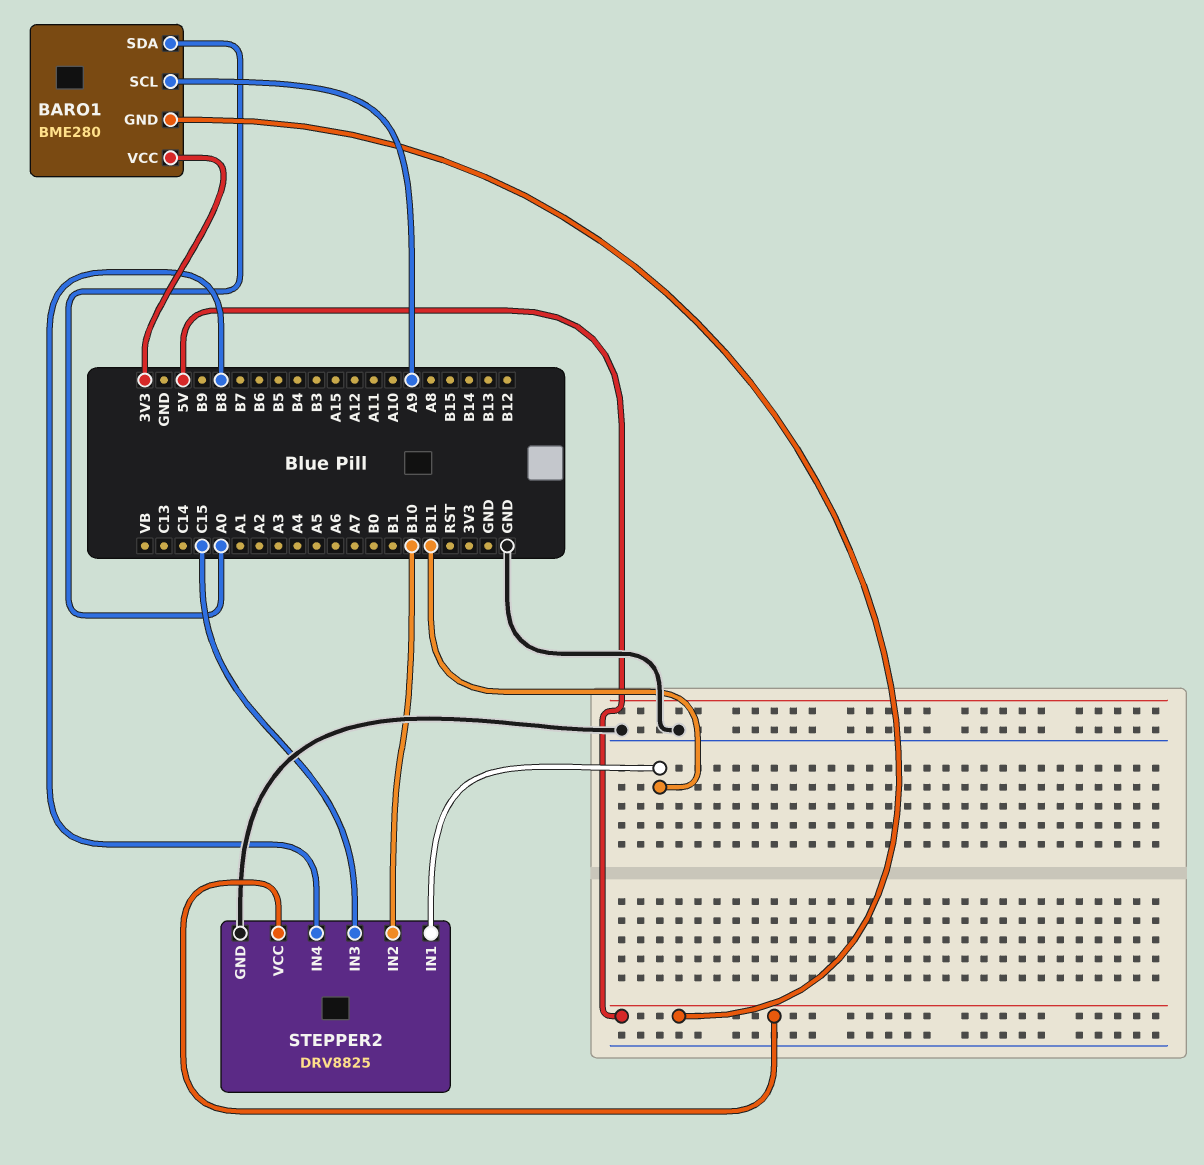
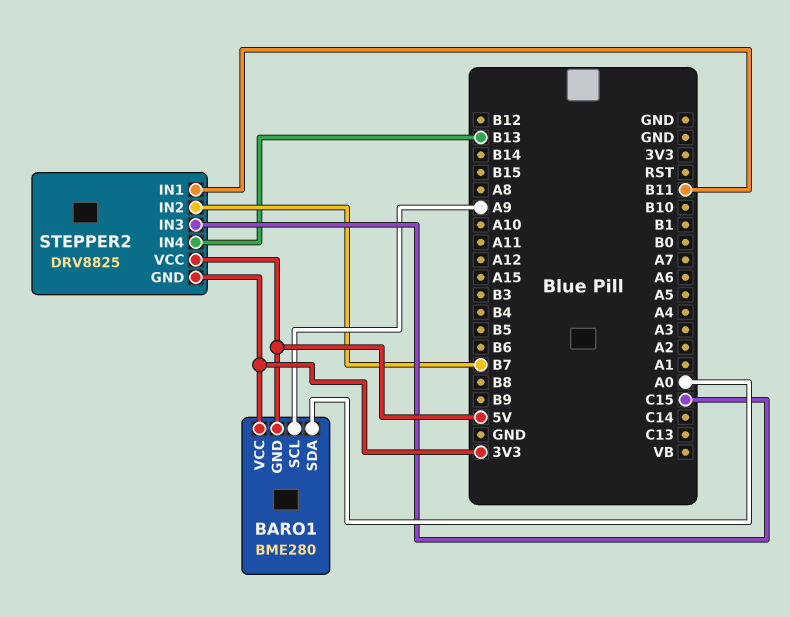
STEPPER2 pin GND: GND -> 3V3
STEPPER2 pin IN2: B10 -> B7
STEPPER2 pin IN4: B8 -> B13

